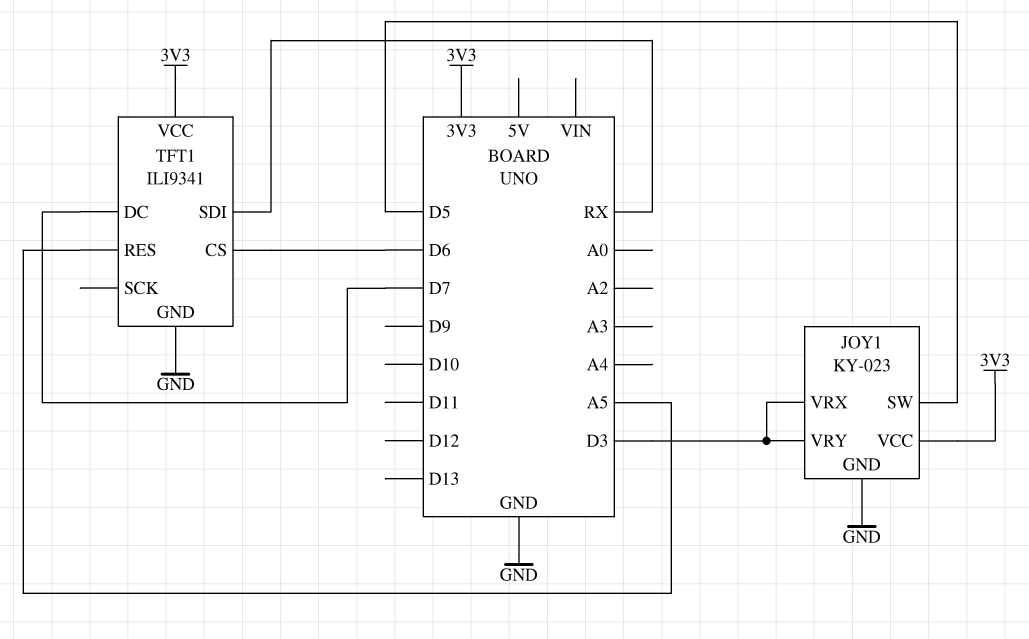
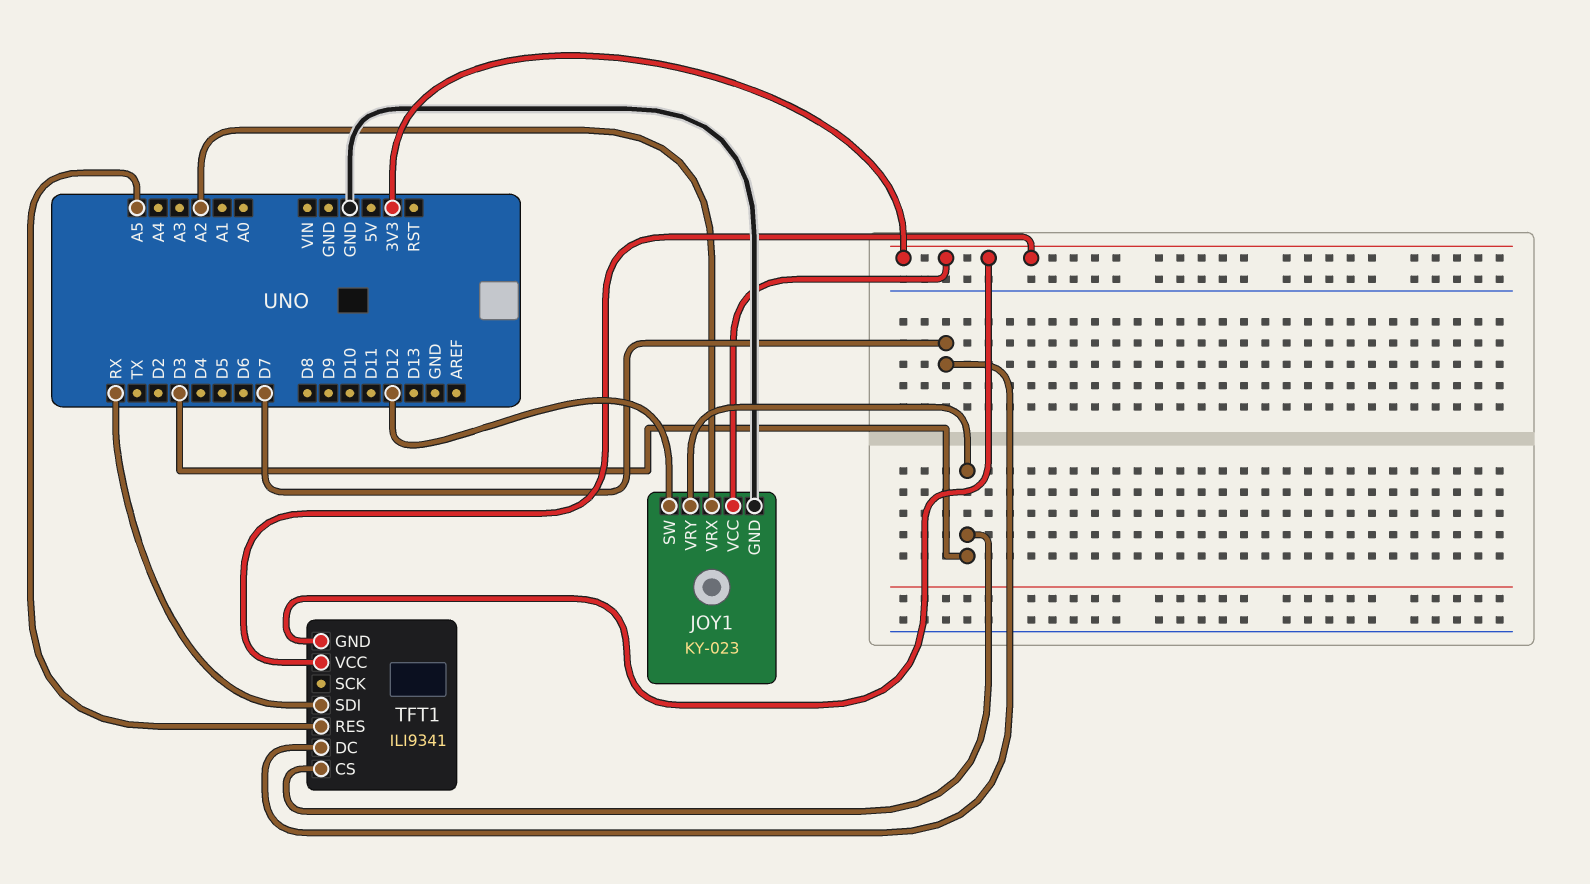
JOY1 pin SW: D5 -> D12
JOY1 pin VRX: D3 -> A2
TFT1 pin CS: D6 -> D3
TFT1 pin GND: GND -> 3V3

